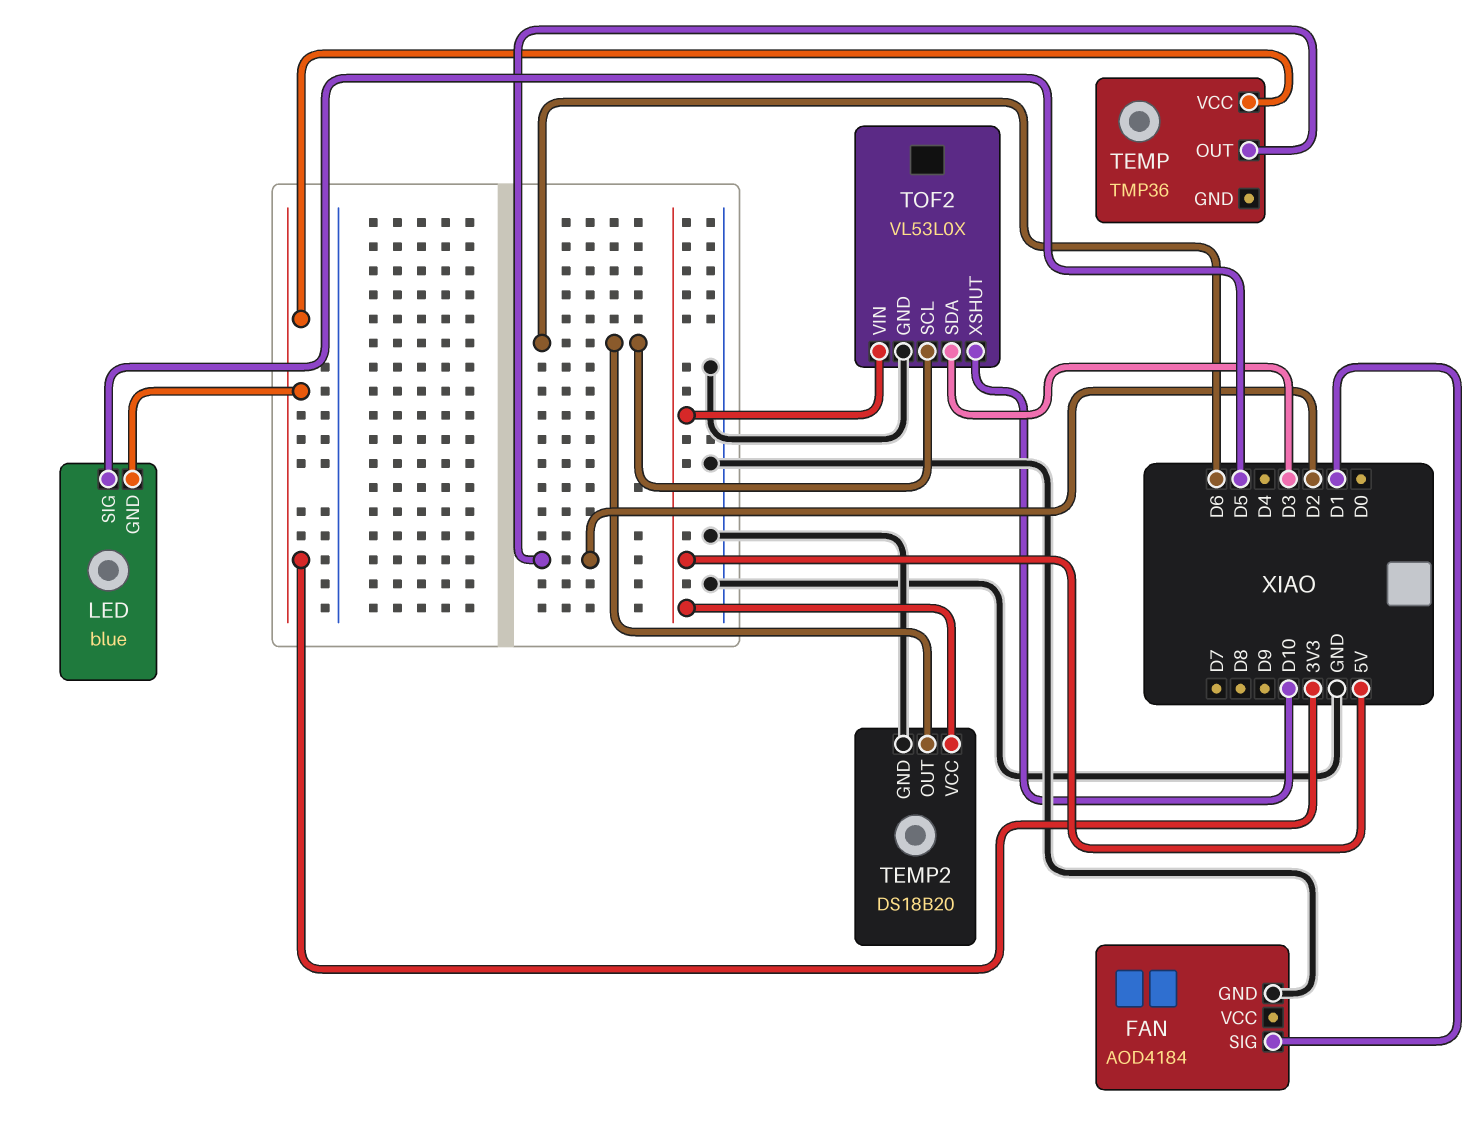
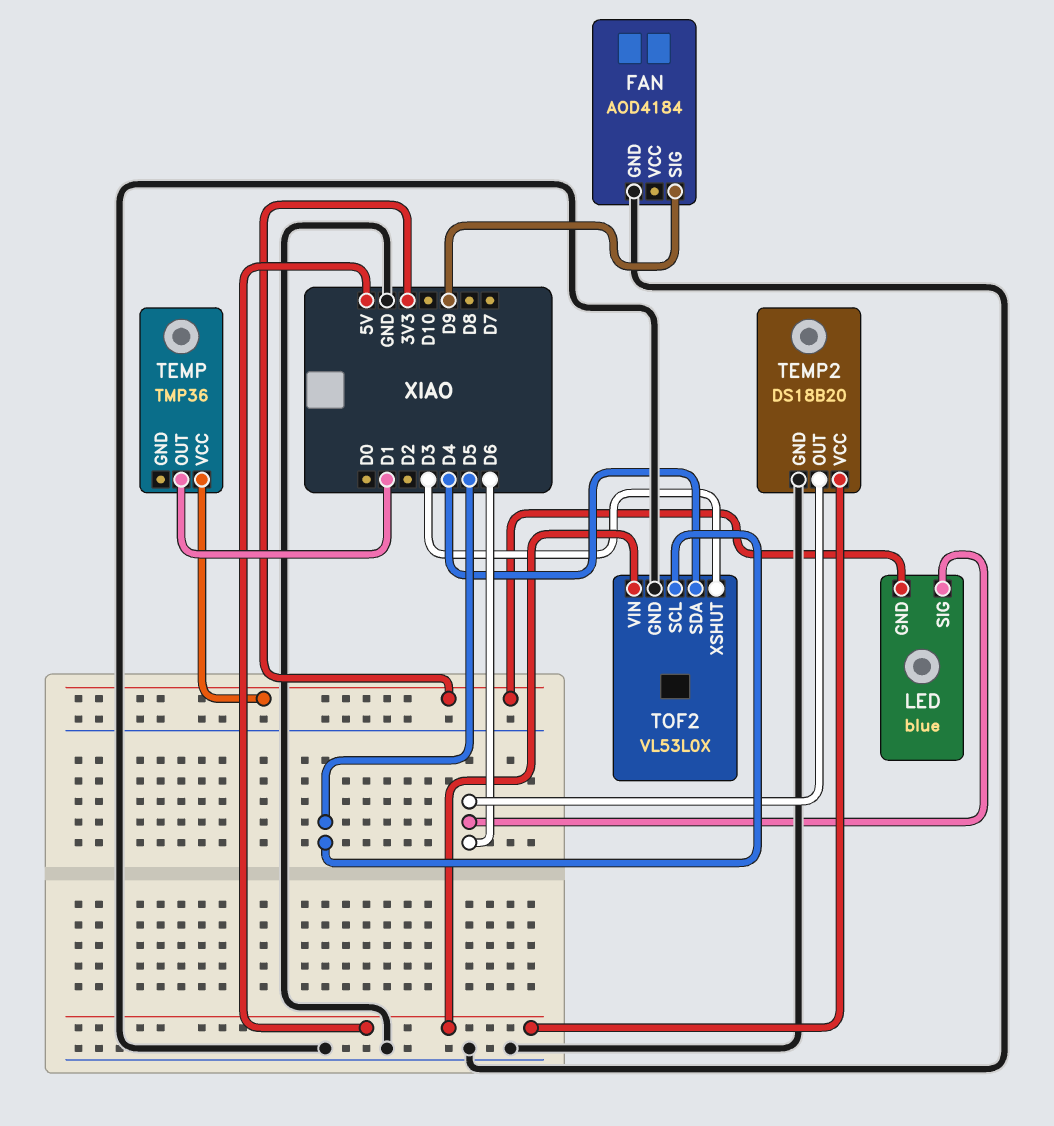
FAN pin SIG: D1 -> D9
LED pin SIG: D5 -> D6
TEMP pin OUT: D2 -> D1
TOF2 pin SCL: D6 -> D5
TOF2 pin SDA: D3 -> D4
TOF2 pin XSHUT: D10 -> D3

